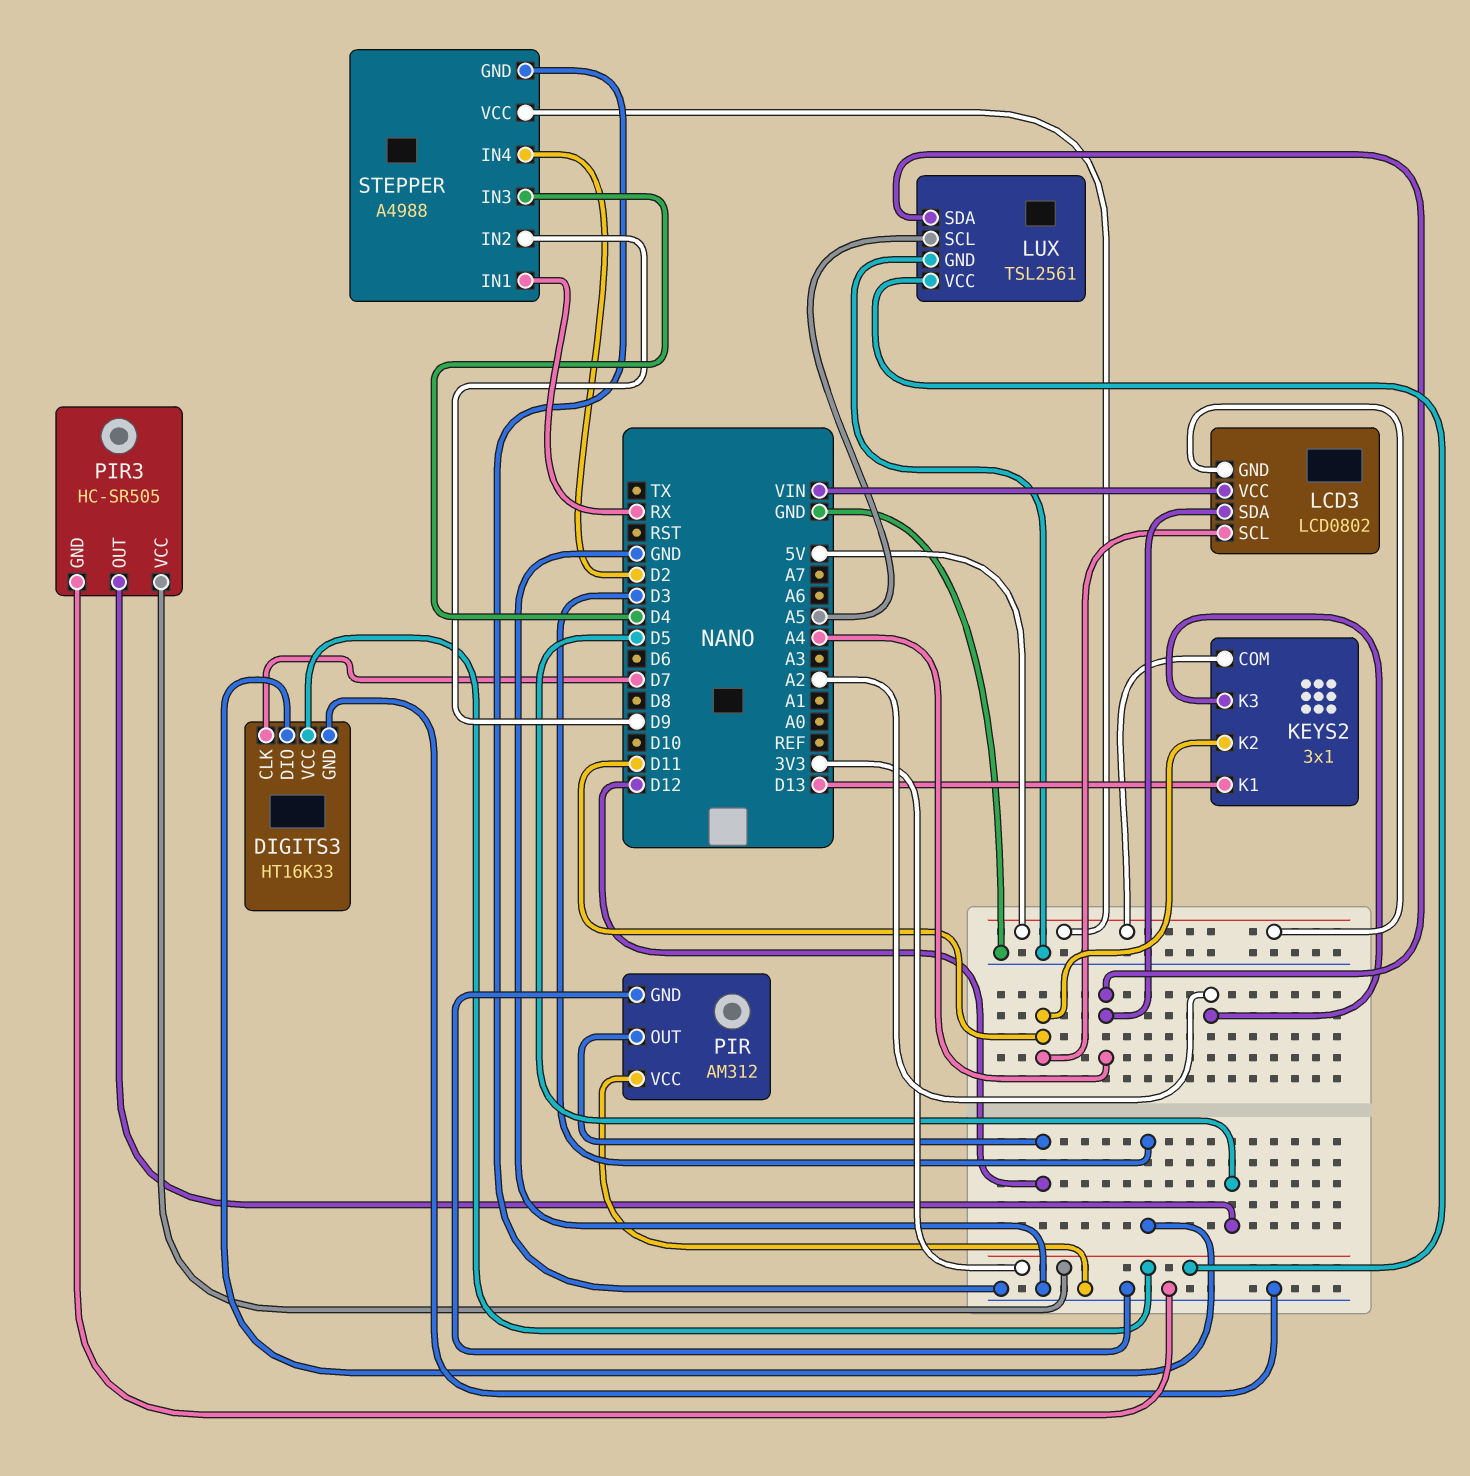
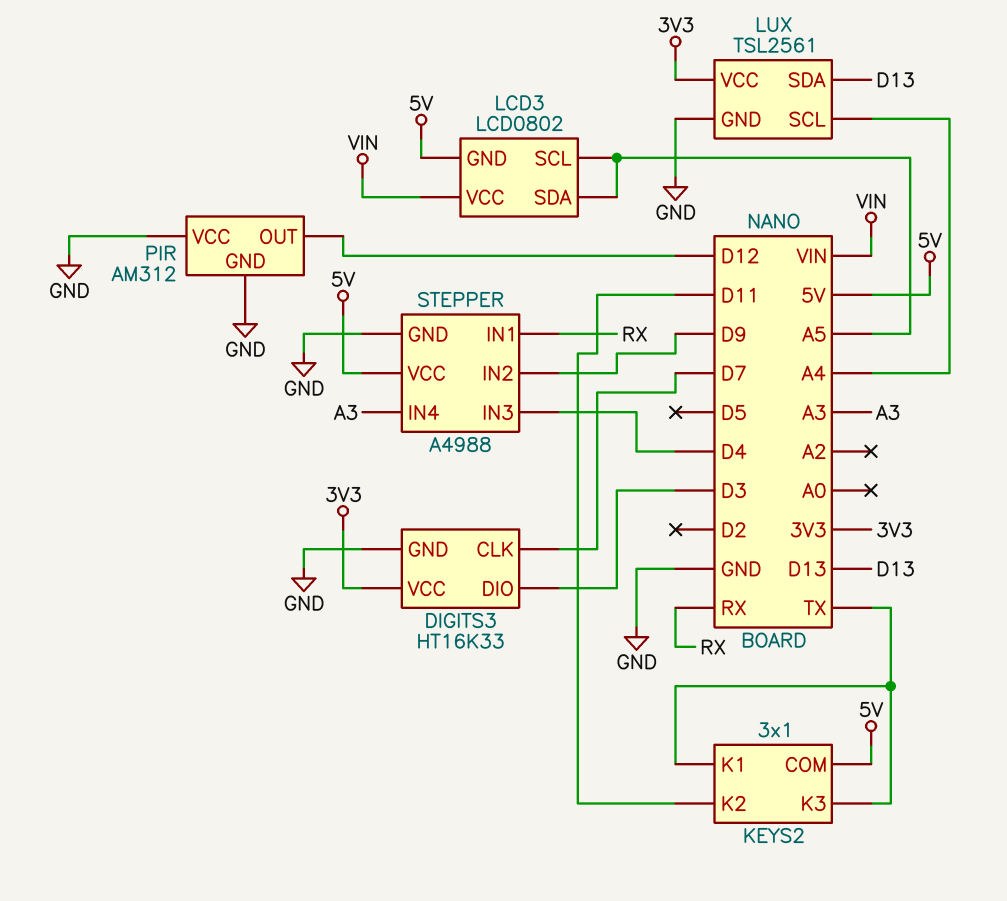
KEYS2 pin K1: D13 -> TX
KEYS2 pin K3: A2 -> TX
LCD3 pin SCL: D11 -> A5
LCD3 pin SDA: A4 -> A5
LUX pin SCL: A5 -> A4
LUX pin SDA: A4 -> D13
PIR3: HC-SR505 -> none
PIR3 pin GND: GND -> none
PIR3 pin OUT: D5 -> none
PIR3 pin VCC: 3V3 -> none
STEPPER pin IN4: D2 -> A3

